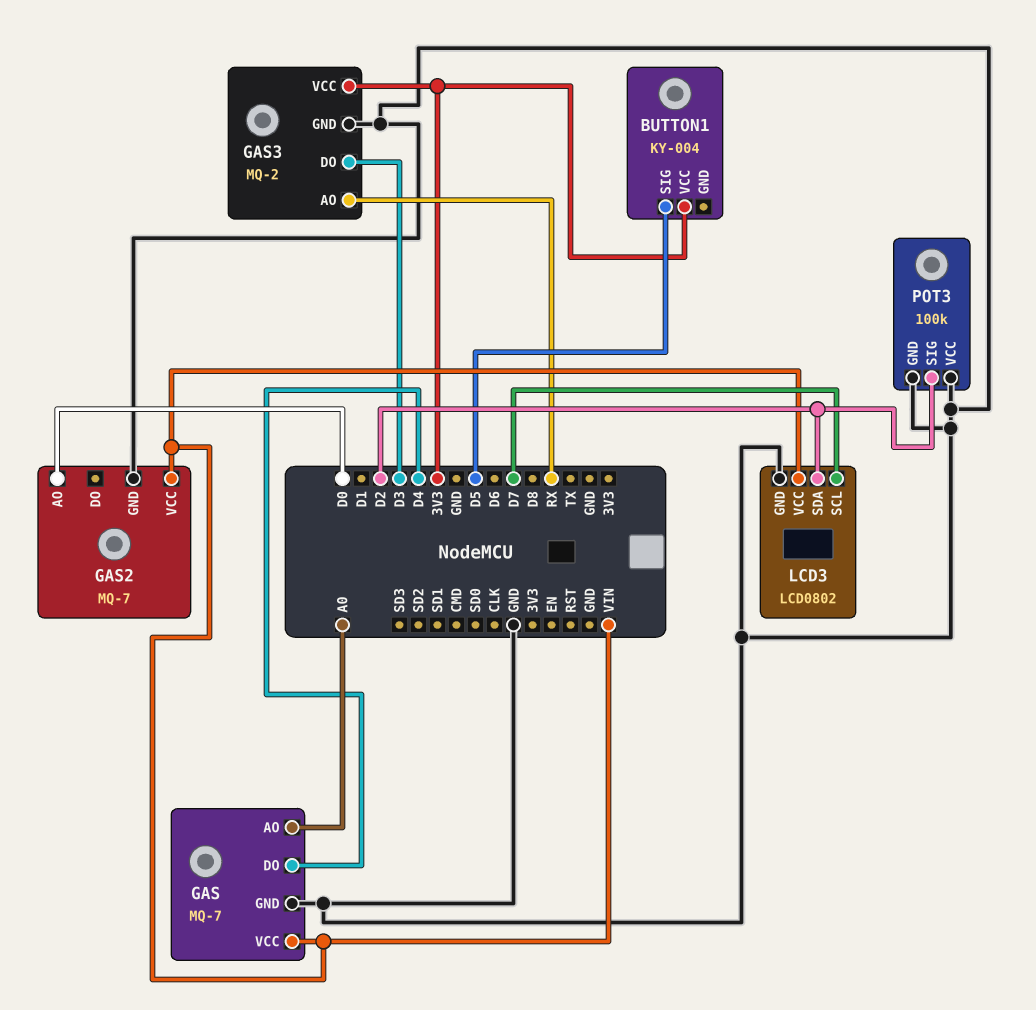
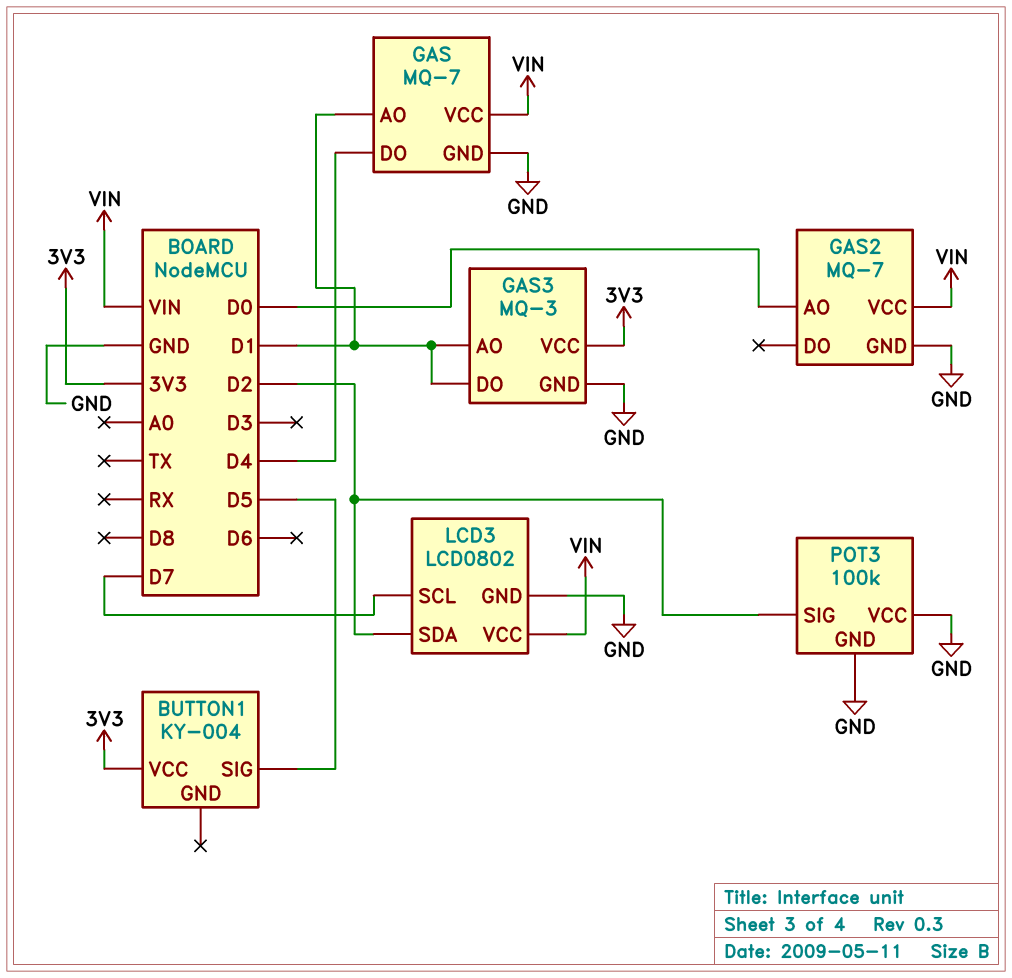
GAS pin AO: A0 -> D1
GAS3: MQ-2 -> MQ-3
GAS3 pin AO: RX -> D1
GAS3 pin DO: D3 -> D1

